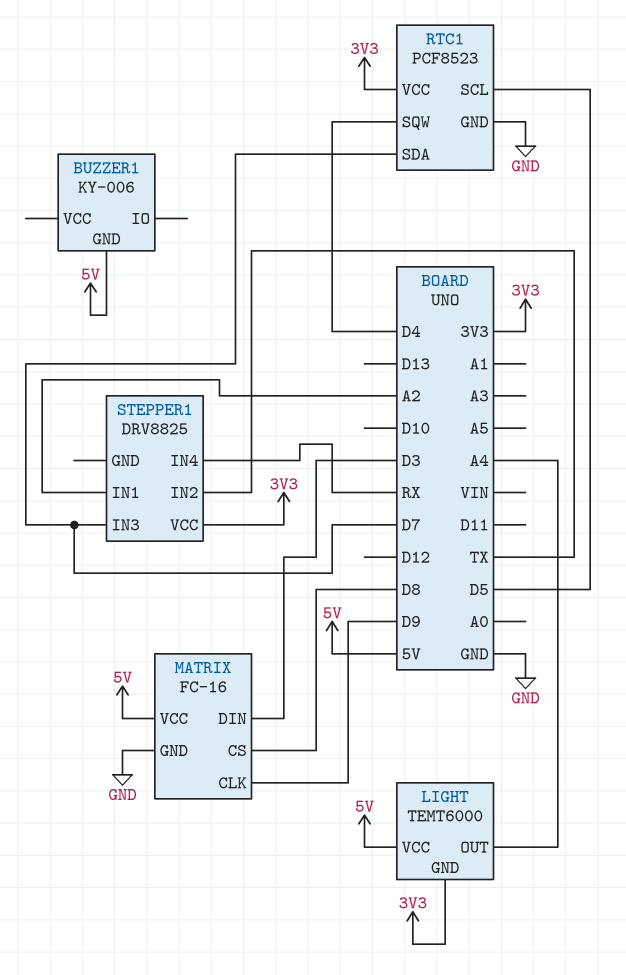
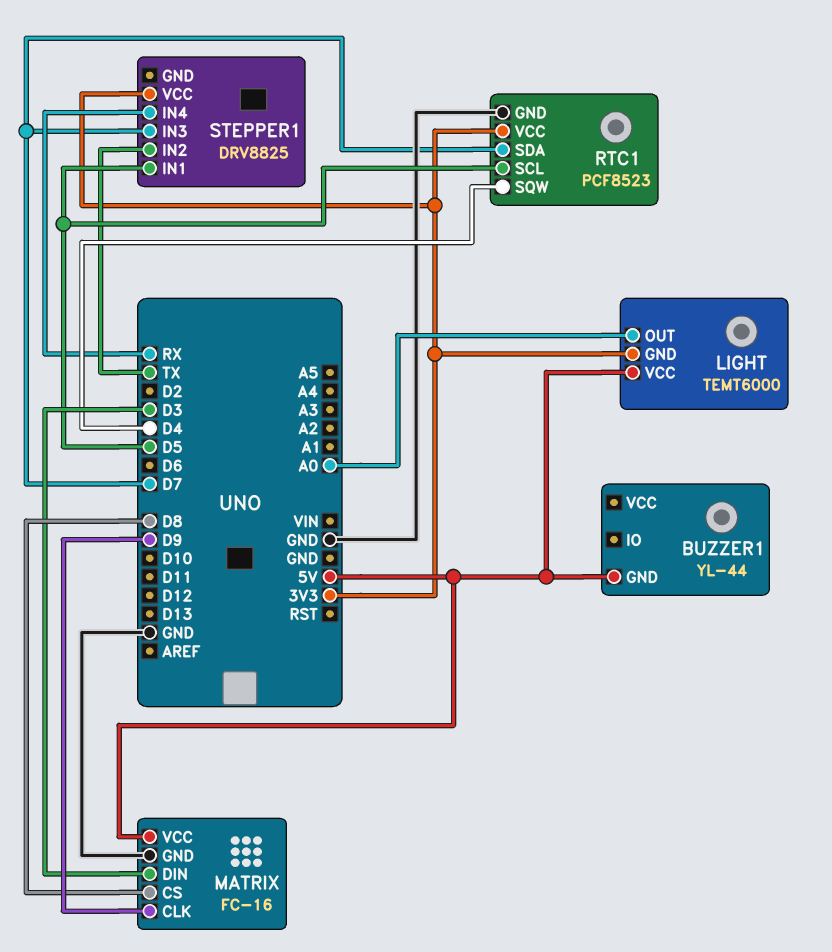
BUZZER1: KY-006 -> YL-44
LIGHT pin OUT: A4 -> A0
STEPPER1 pin IN1: A2 -> D5

